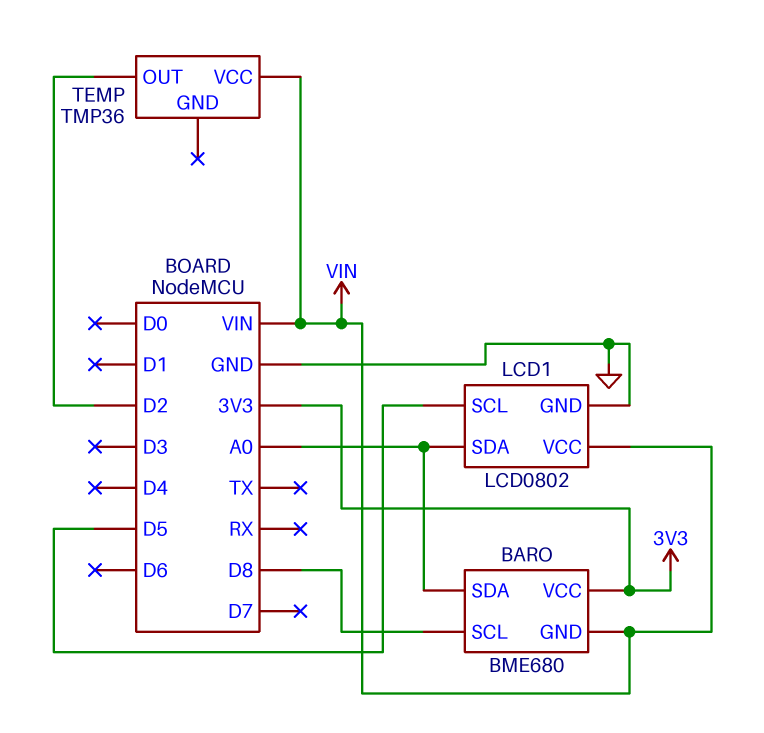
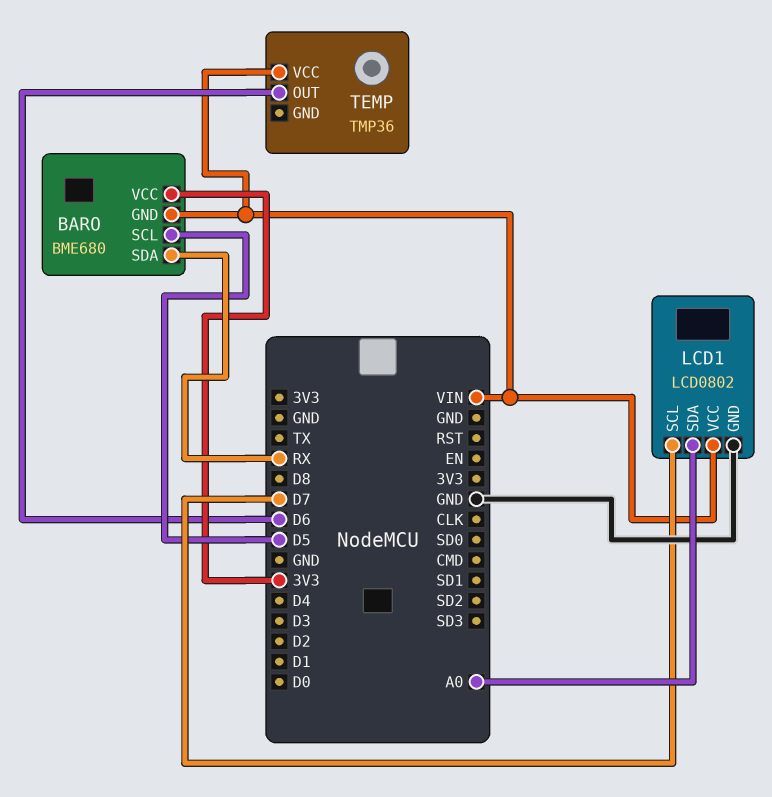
BARO pin SCL: D8 -> D5
BARO pin SDA: A0 -> RX
LCD1 pin SCL: D5 -> D7
TEMP pin OUT: D2 -> D6

